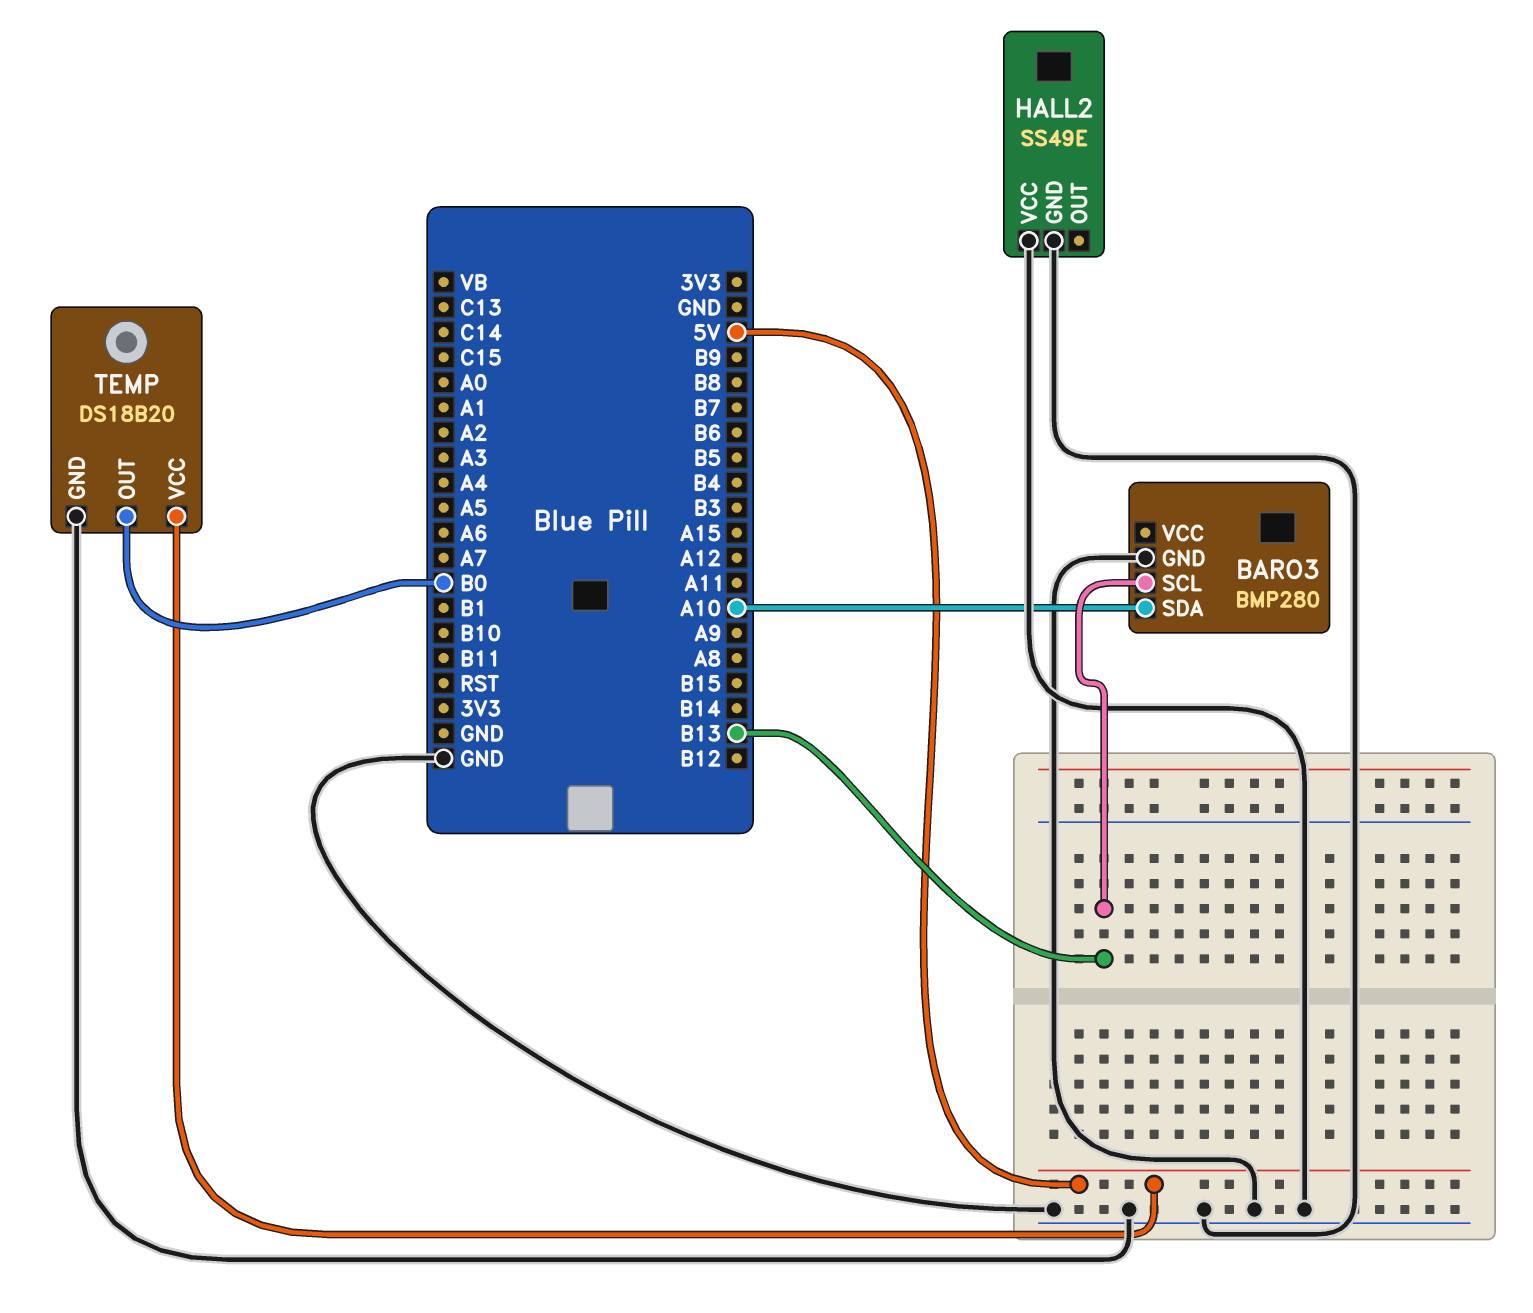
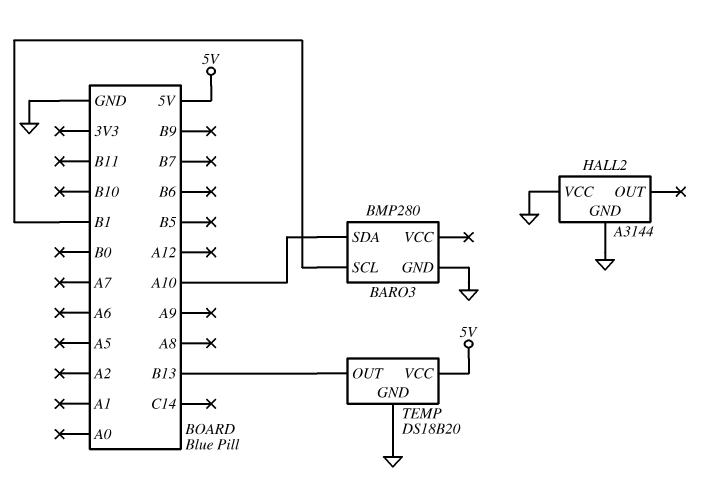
BARO3 pin SCL: B13 -> B1
HALL2: SS49E -> A3144
TEMP pin OUT: B0 -> B13

